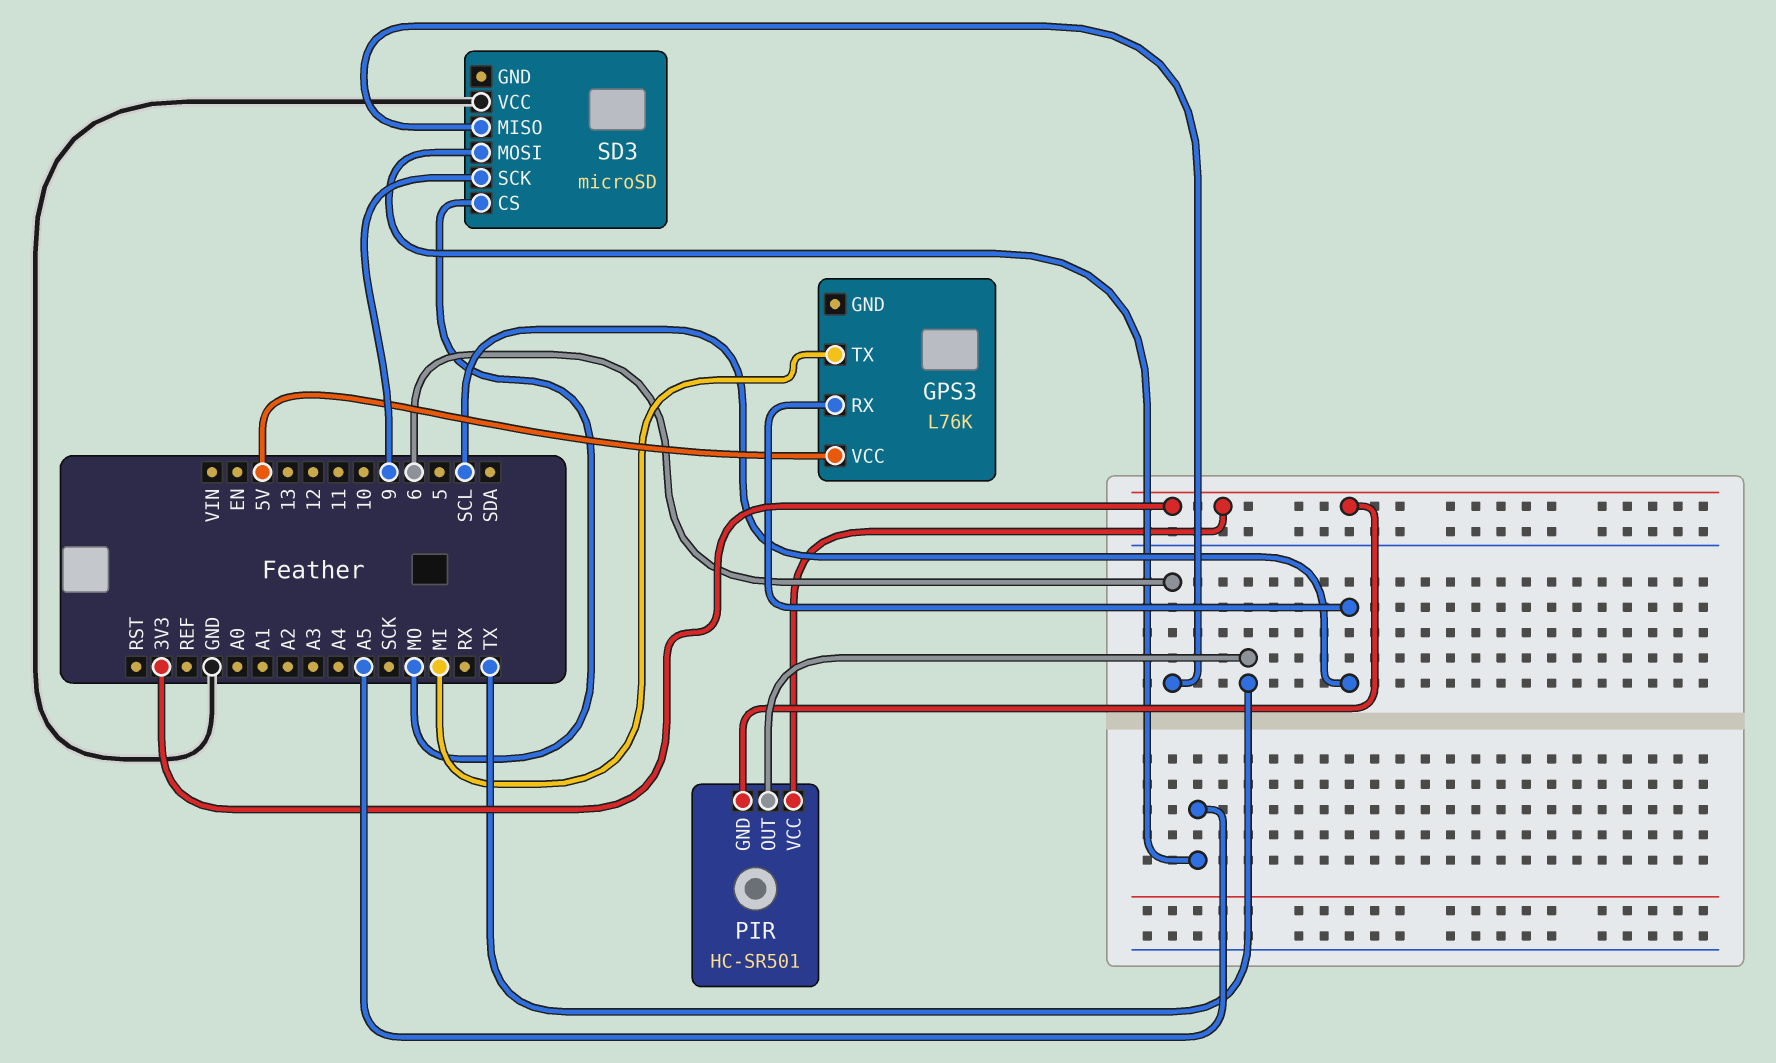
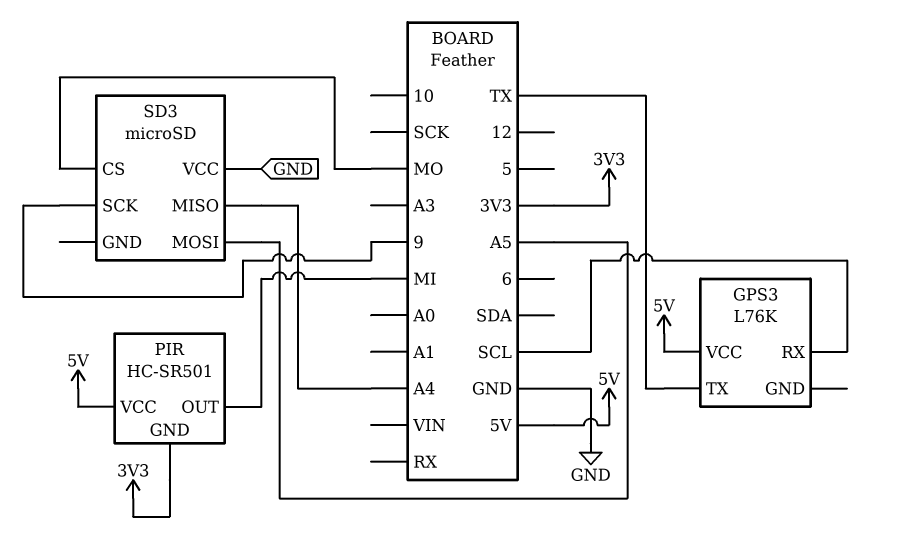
GPS3 pin TX: MI -> TX
PIR pin OUT: TX -> MI
PIR pin VCC: 3V3 -> 5V
SD3 pin MISO: 6 -> A4

